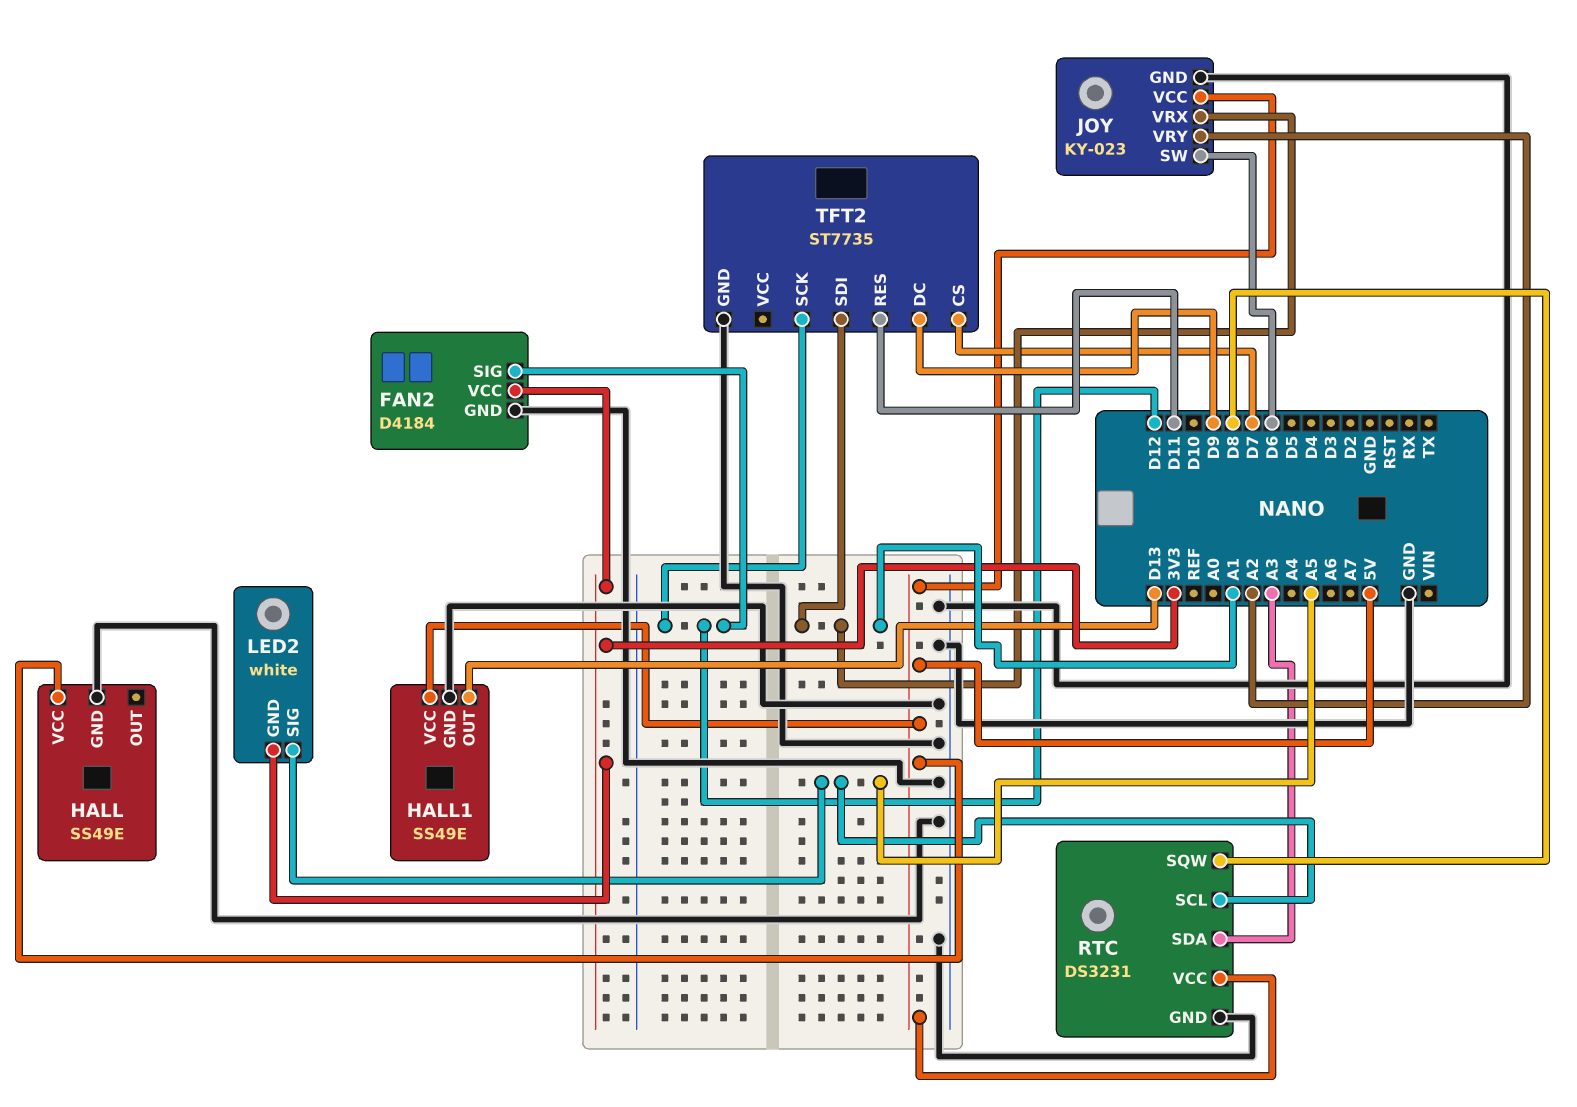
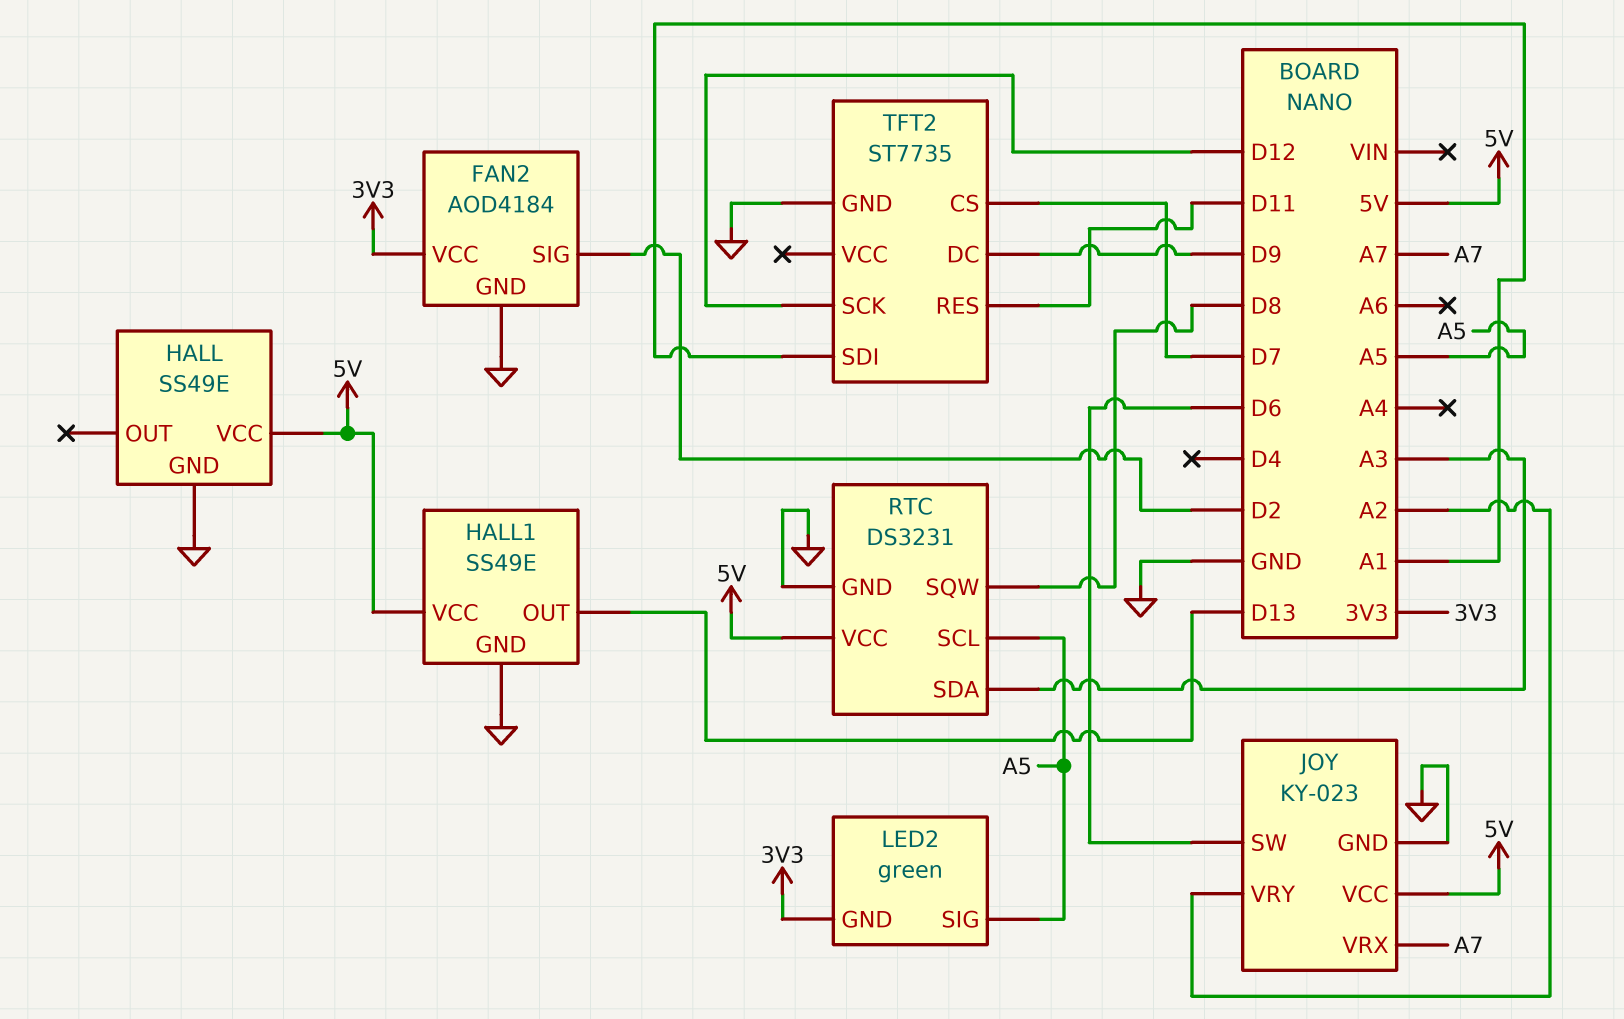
FAN2: D4184 -> AOD4184
FAN2 pin SIG: D12 -> D2
JOY pin VRX: A1 -> A7
LED2: white -> green

